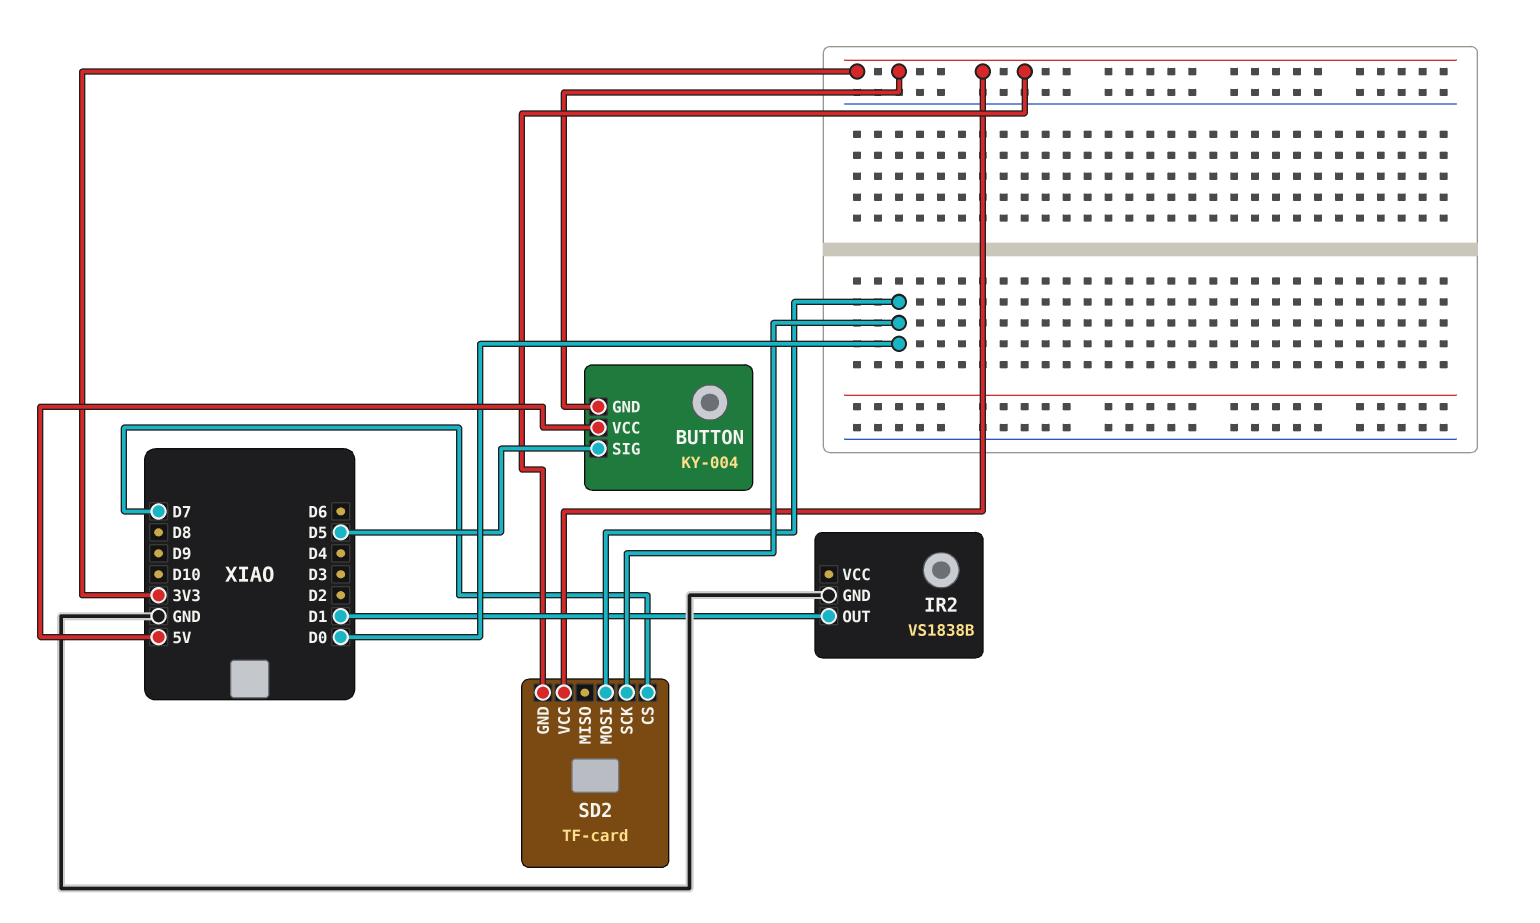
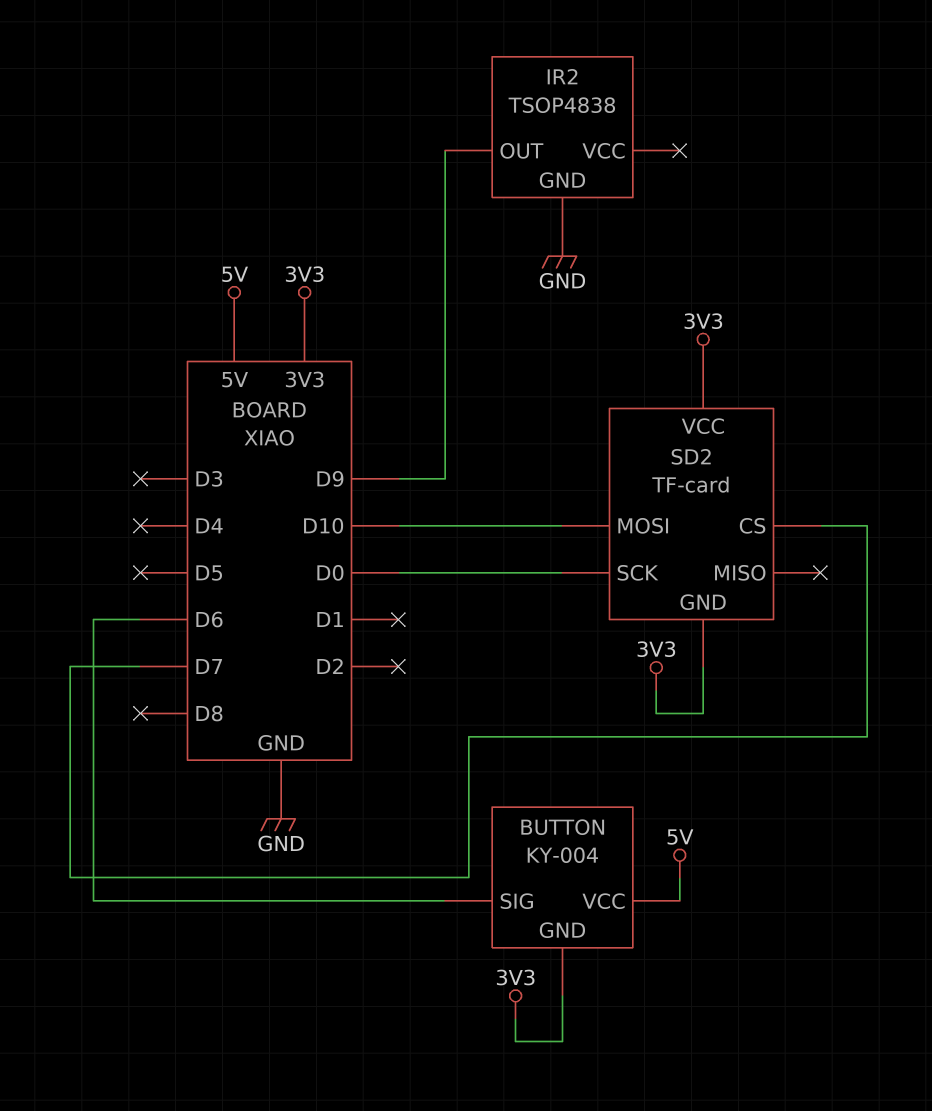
BUTTON pin SIG: D5 -> D6
IR2: VS1838B -> TSOP4838
IR2 pin OUT: D1 -> D9
SD2 pin MOSI: D0 -> D10

